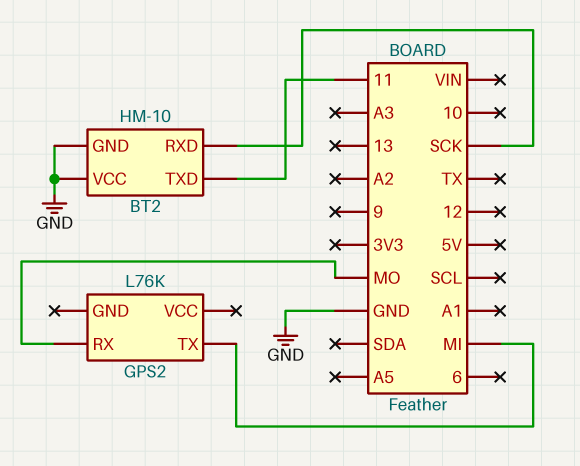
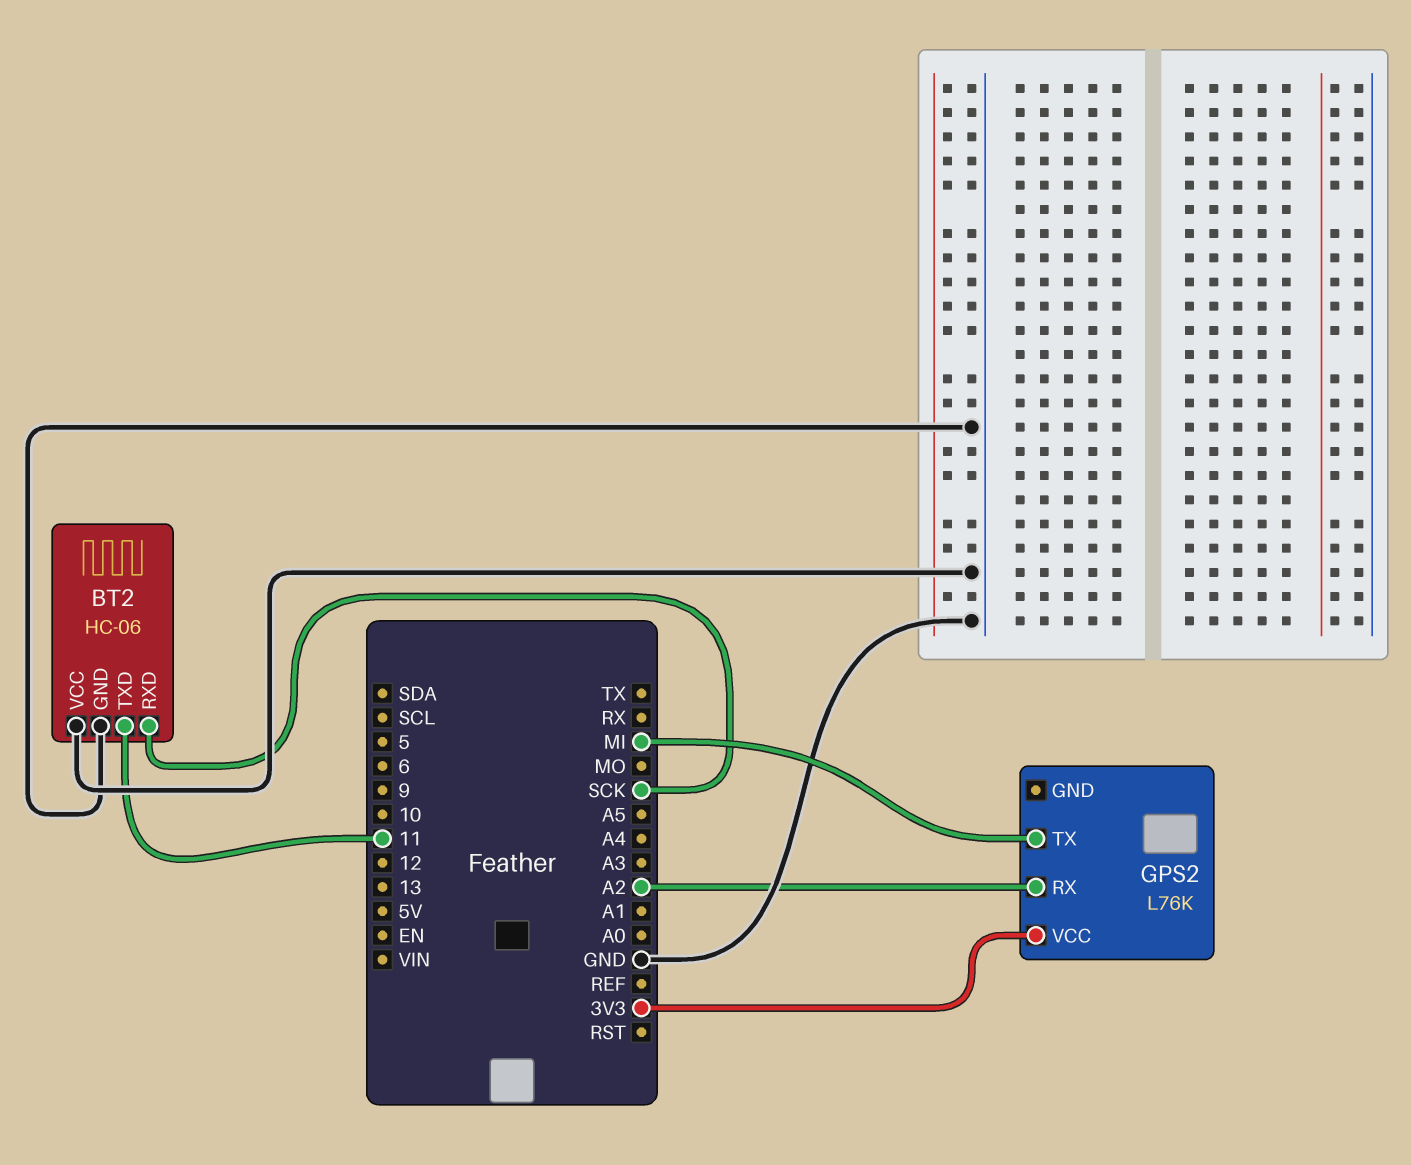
BT2: HM-10 -> HC-06
GPS2 pin RX: MO -> A2
GPS2 pin VCC: none -> 3V3

